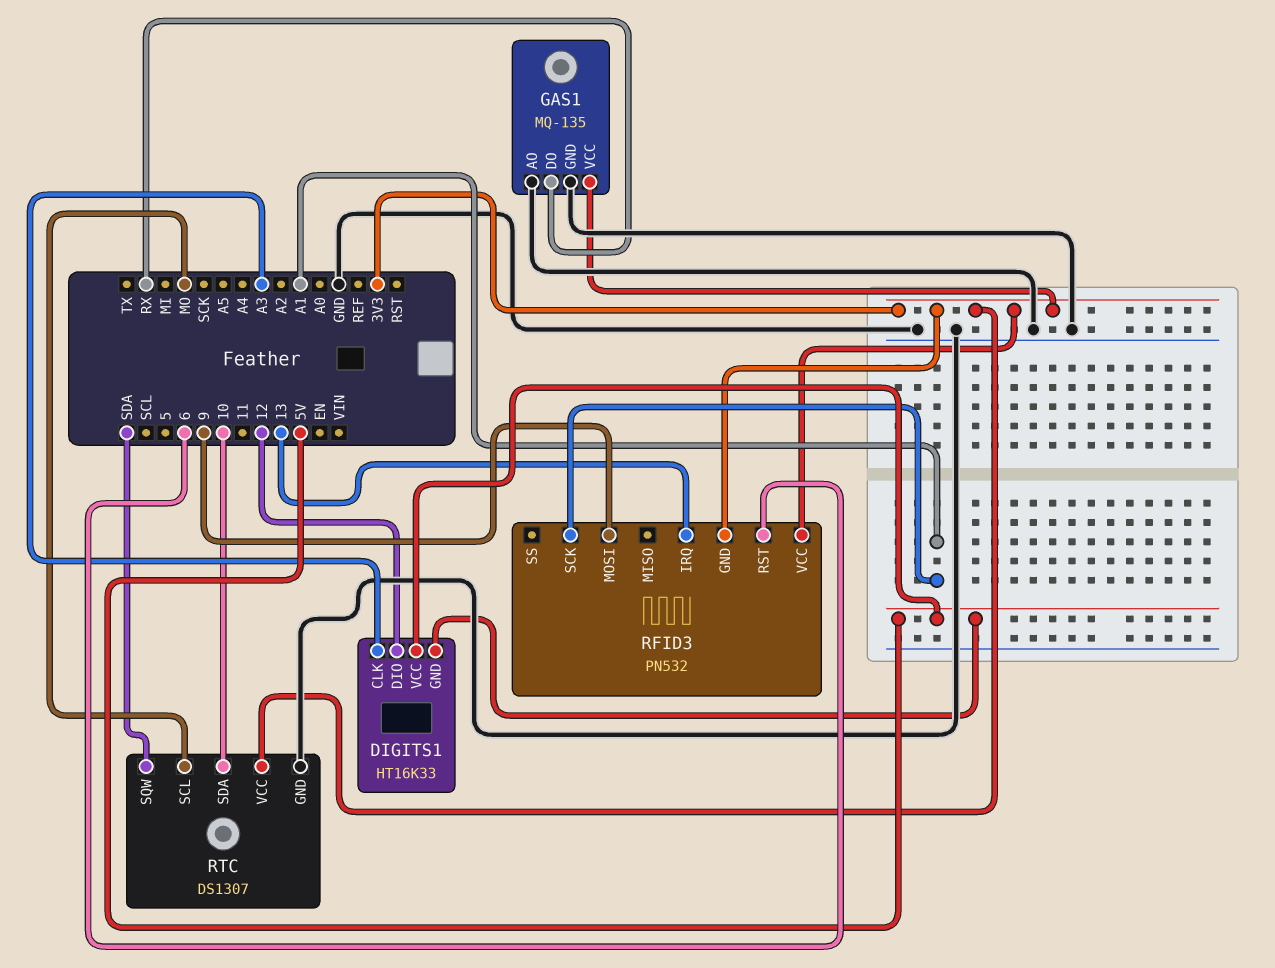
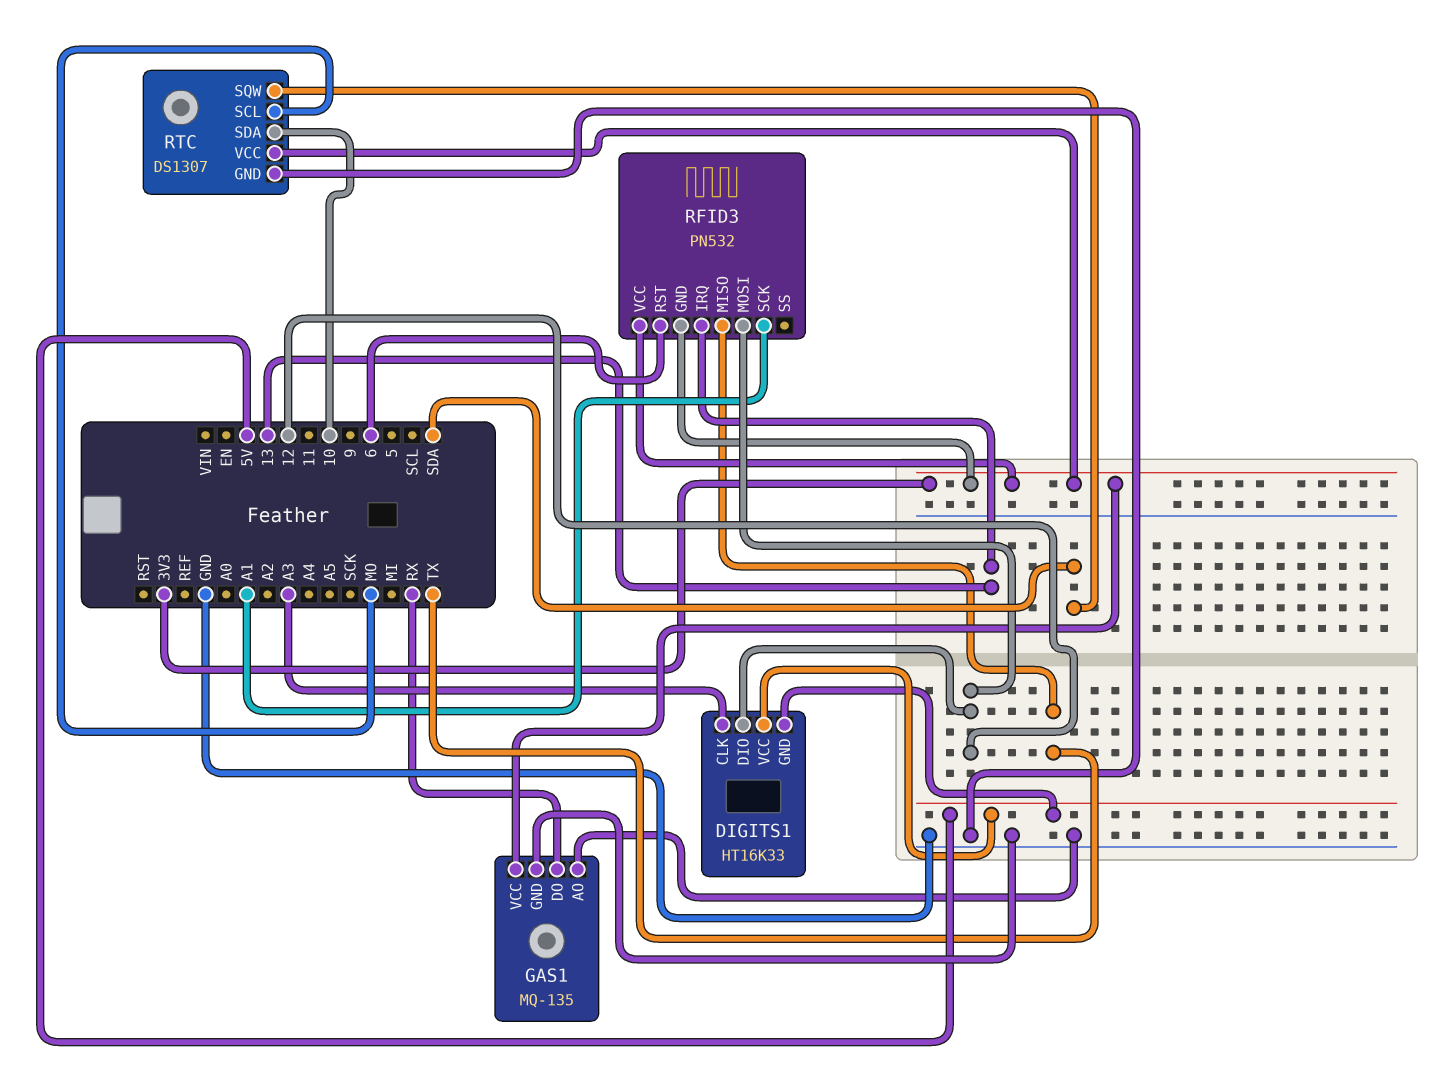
RFID3 pin MISO: none -> TX
RFID3 pin MOSI: 9 -> 12

